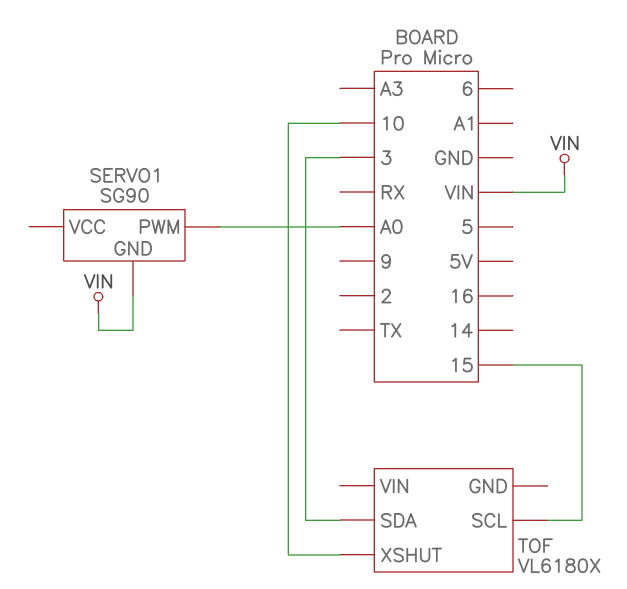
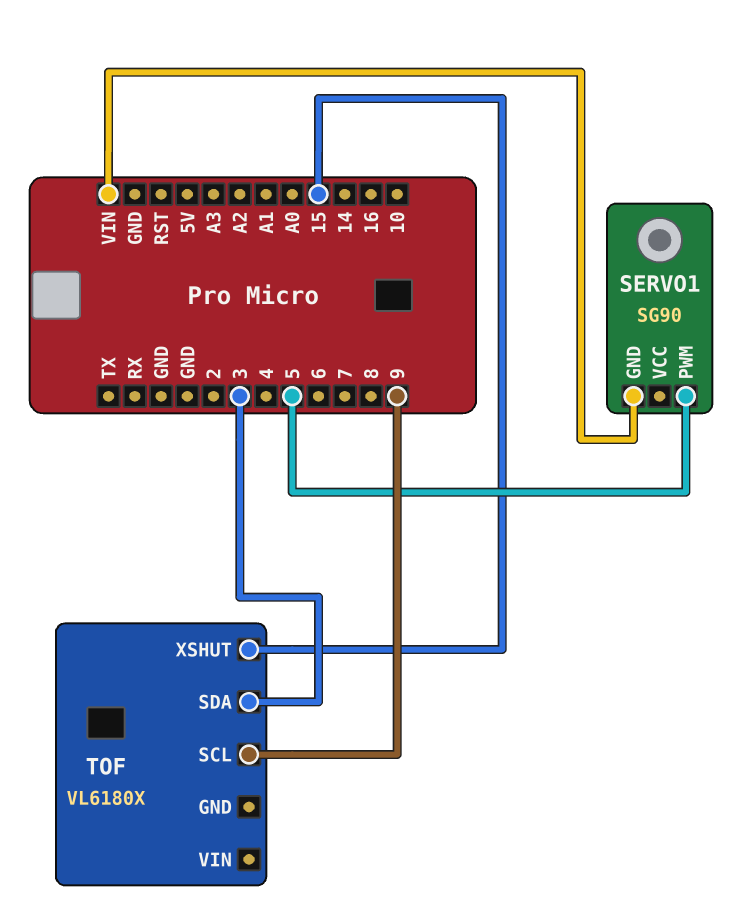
SERVO1 pin PWM: A0 -> 5
TOF pin SCL: 15 -> 9
TOF pin XSHUT: 10 -> 15

